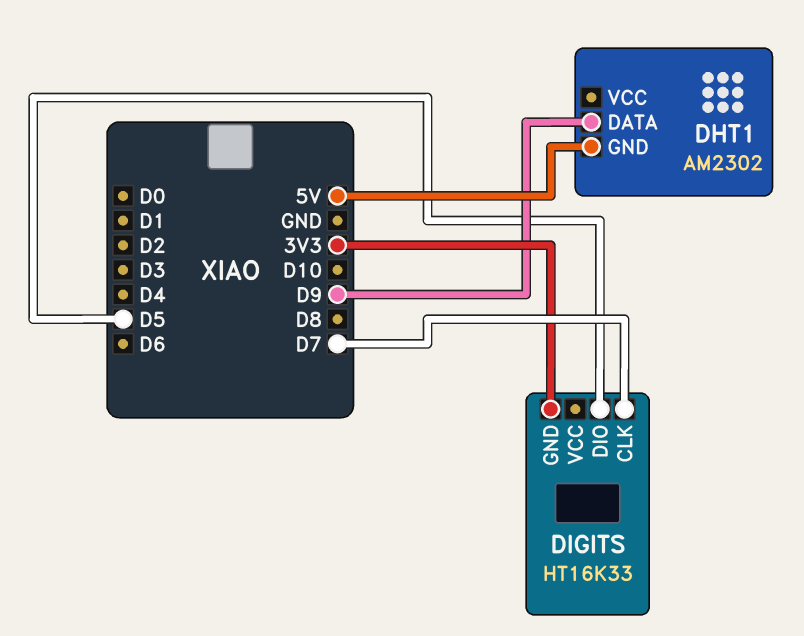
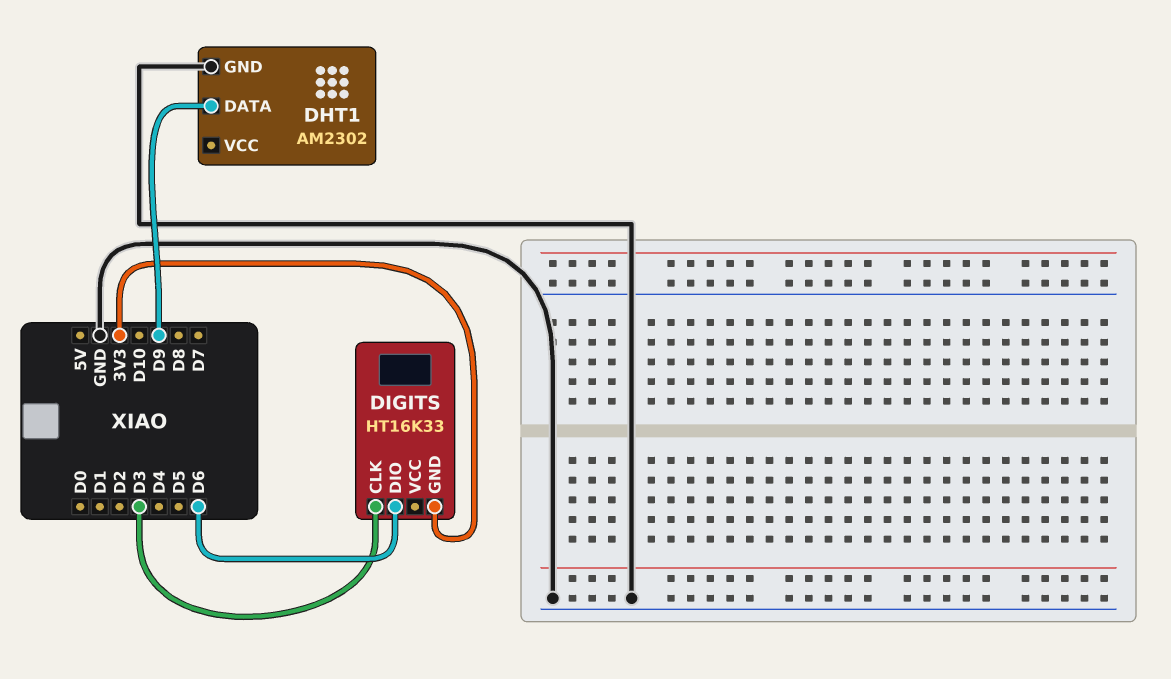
DHT1 pin GND: 5V -> GND
DIGITS pin CLK: D7 -> D3
DIGITS pin DIO: D5 -> D6

